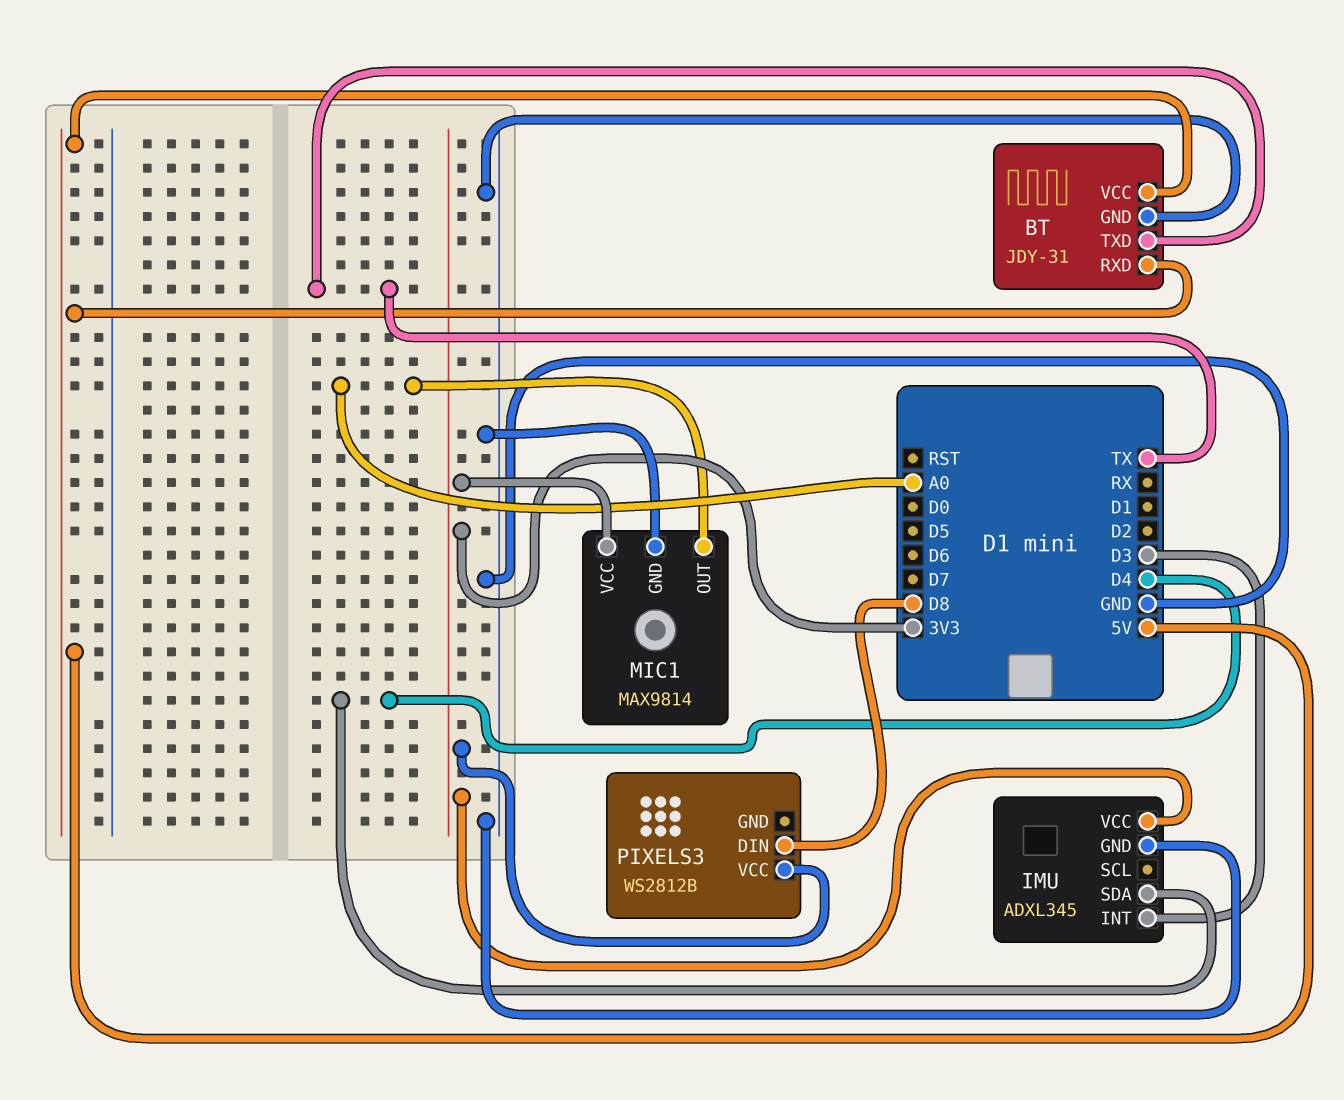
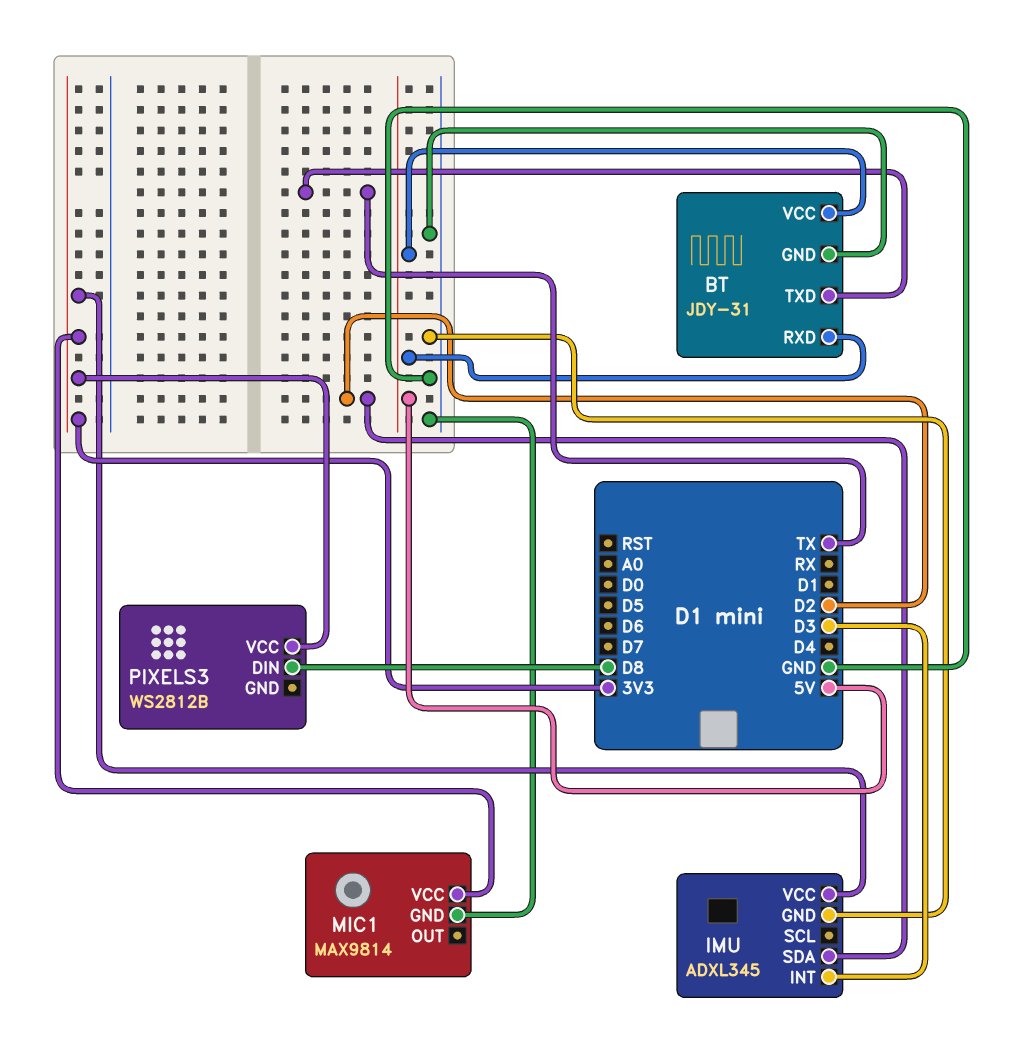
IMU pin SDA: D4 -> D2
MIC1 pin OUT: A0 -> none

